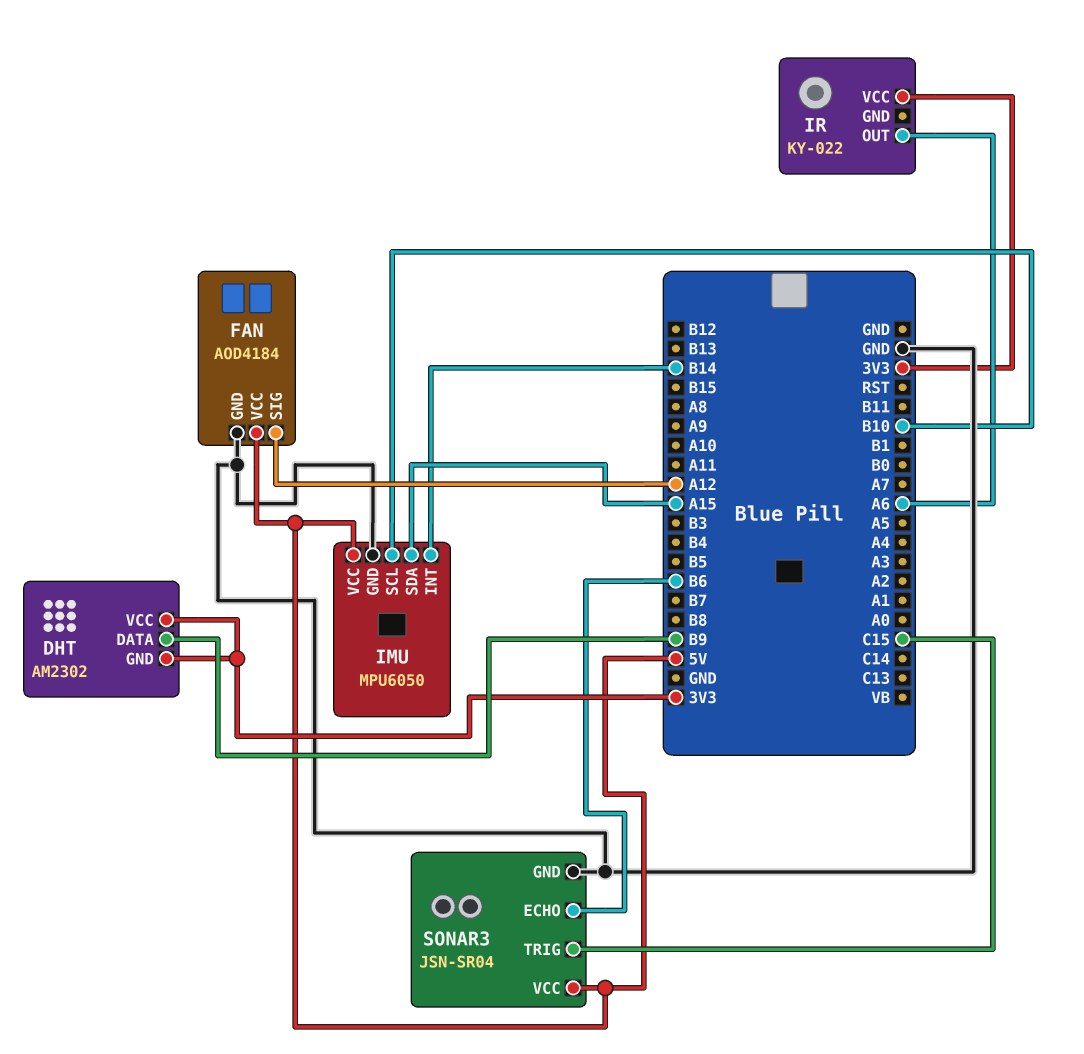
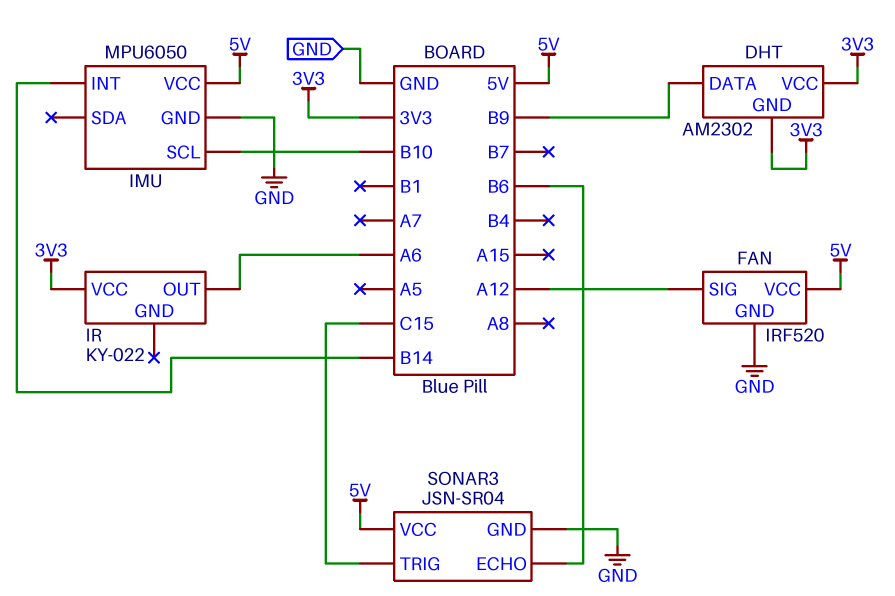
FAN: AOD4184 -> IRF520
IMU pin SDA: A15 -> none

